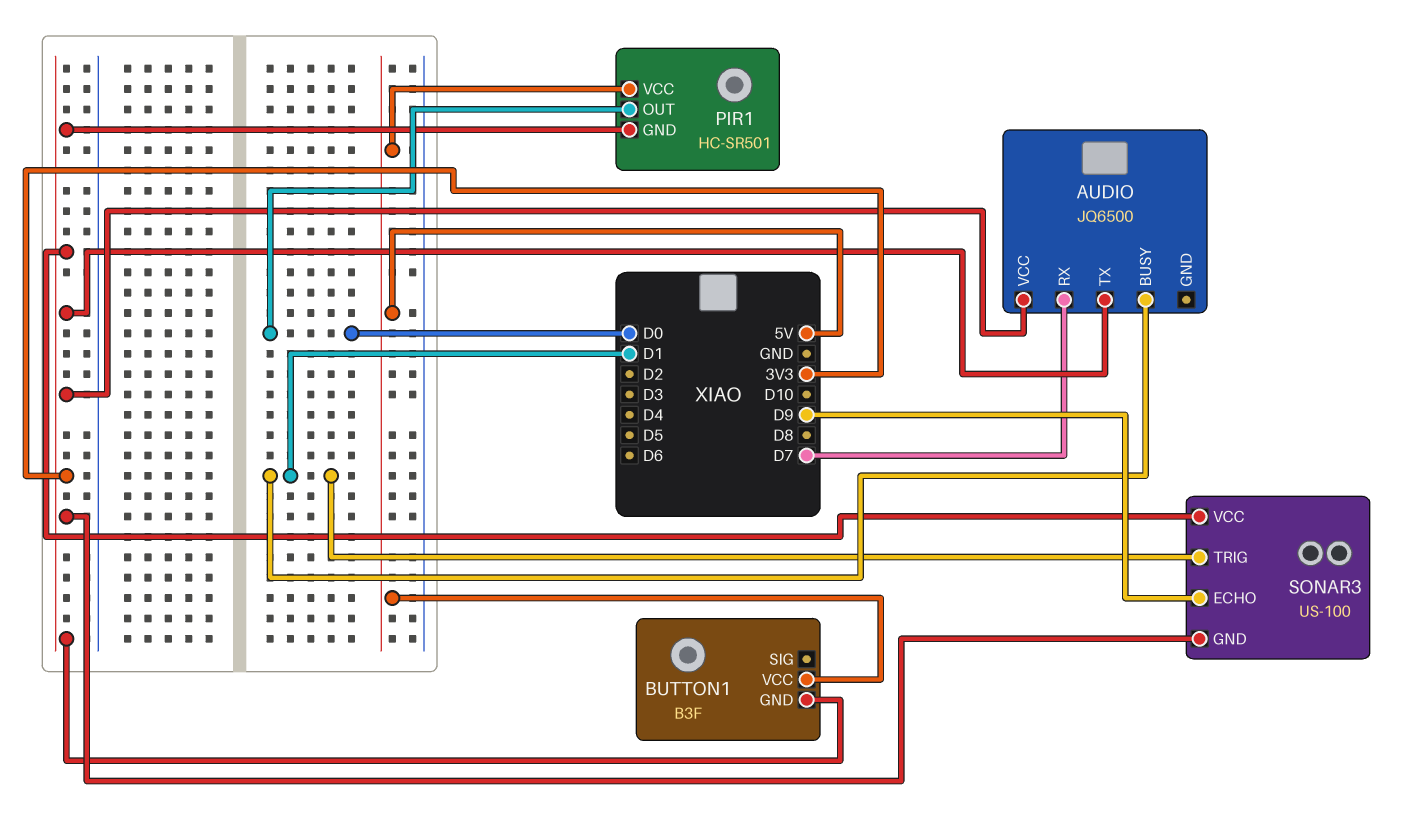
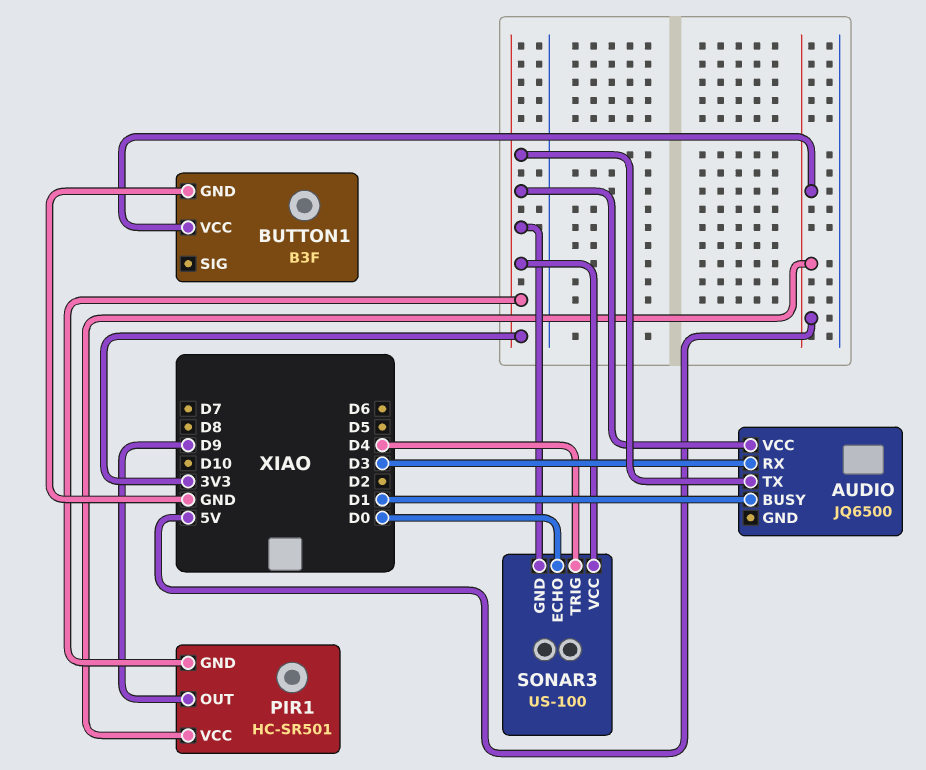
AUDIO pin RX: D7 -> D3
BUTTON1 pin GND: 3V3 -> GND
PIR1 pin OUT: D0 -> D9
SONAR3 pin ECHO: D9 -> D0
SONAR3 pin TRIG: D1 -> D4

